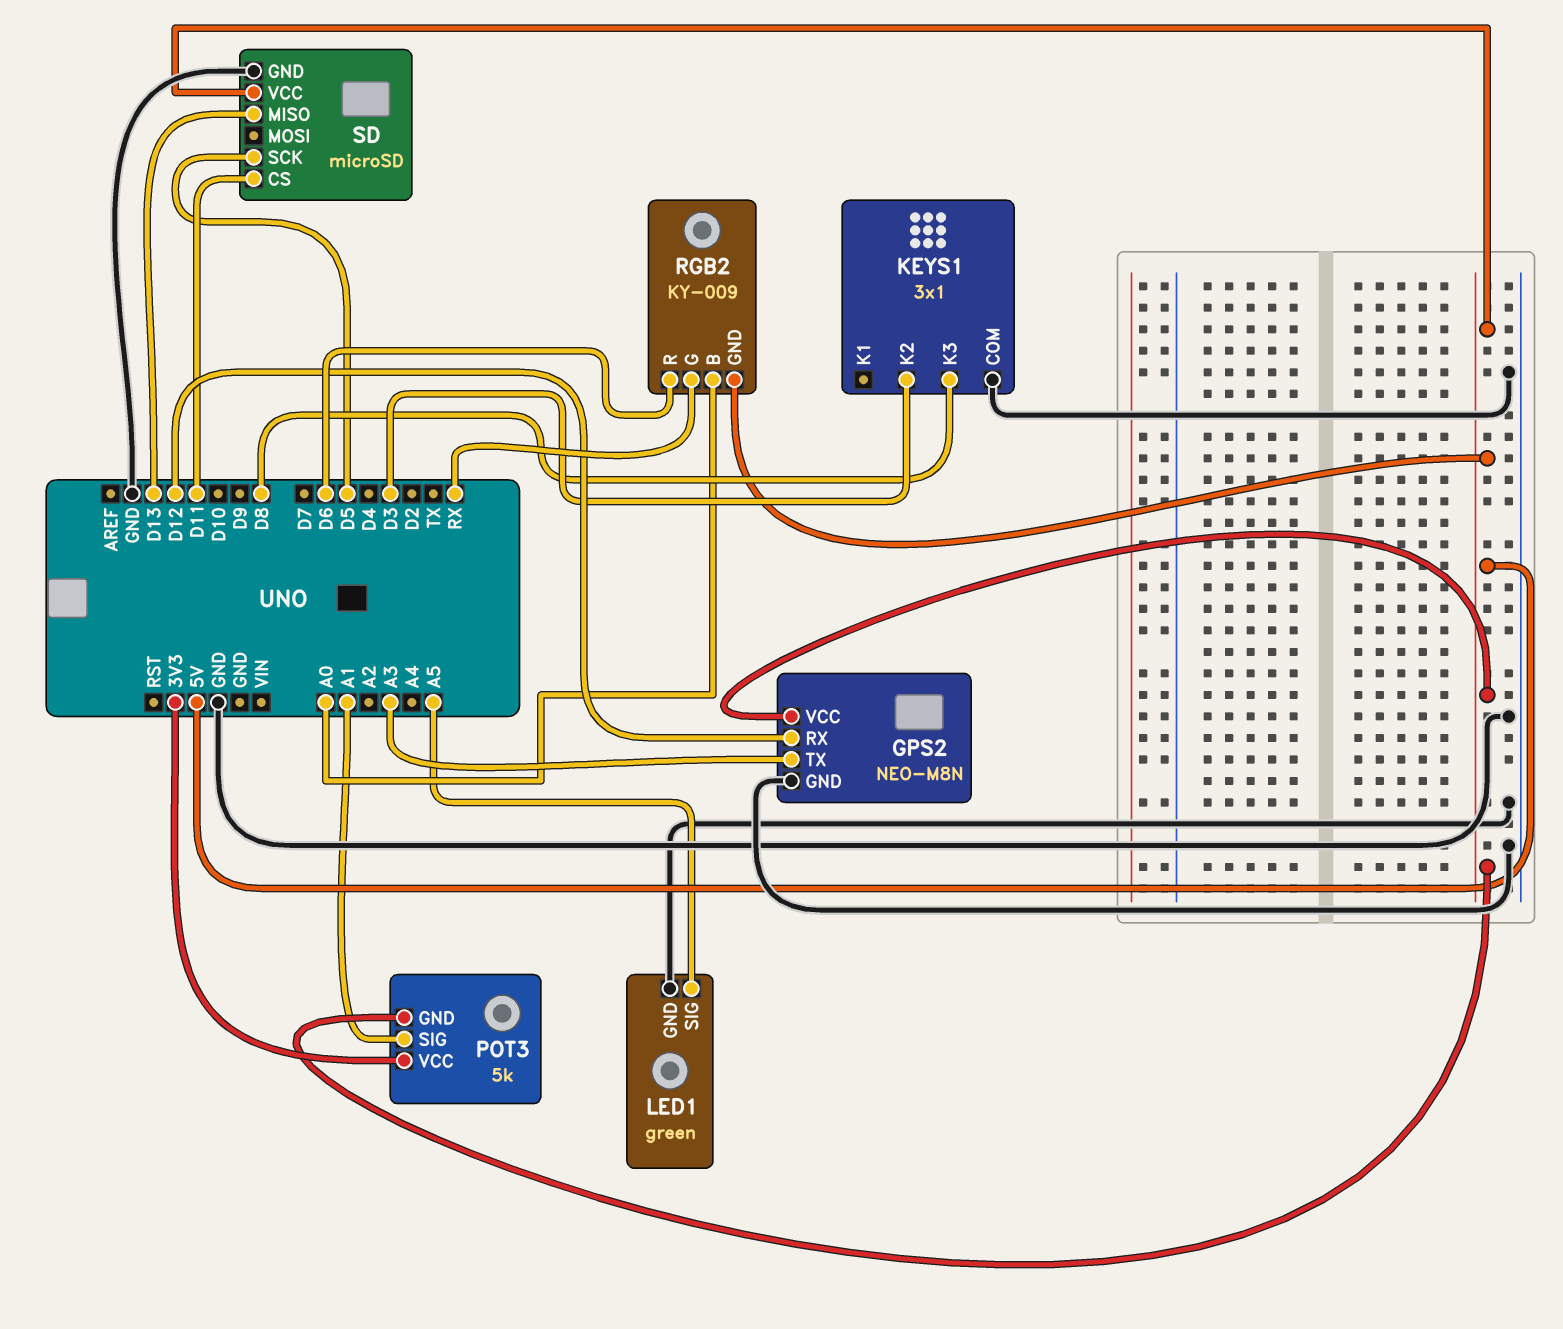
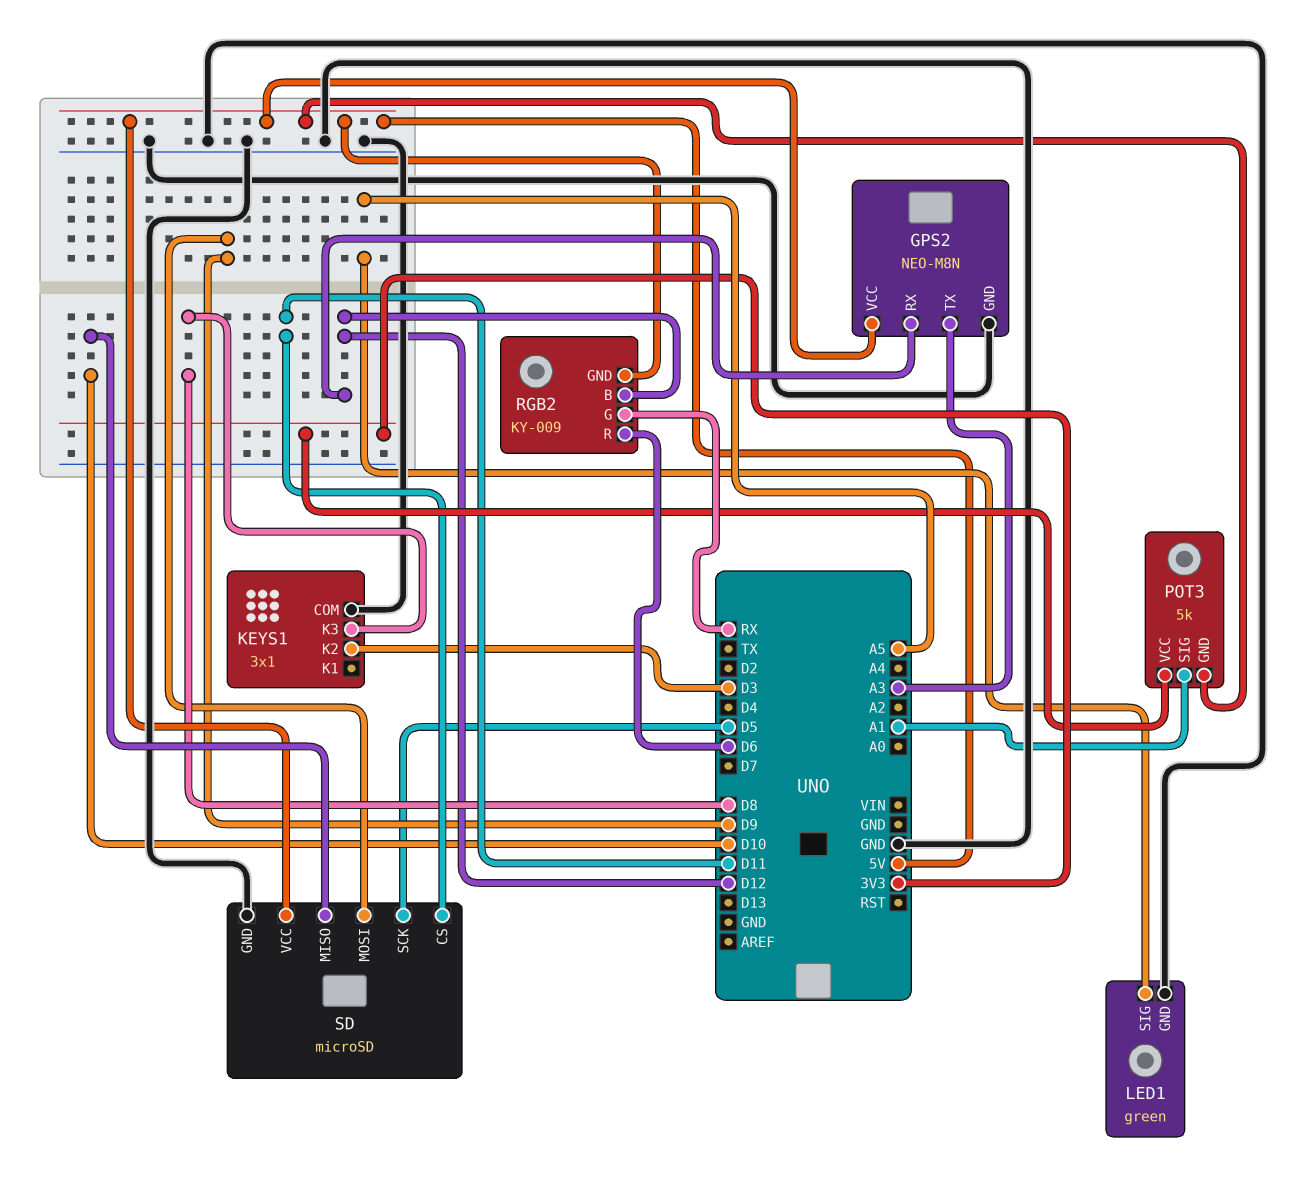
RGB2 pin B: A0 -> D12
SD pin MISO: D13 -> D10
SD pin MOSI: none -> D9

